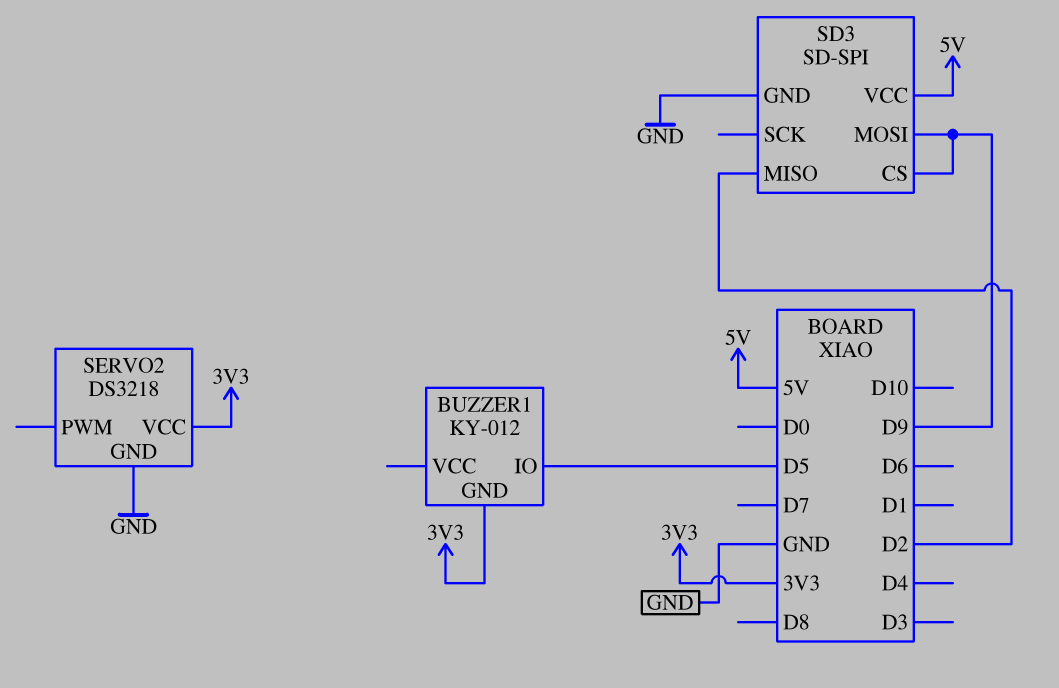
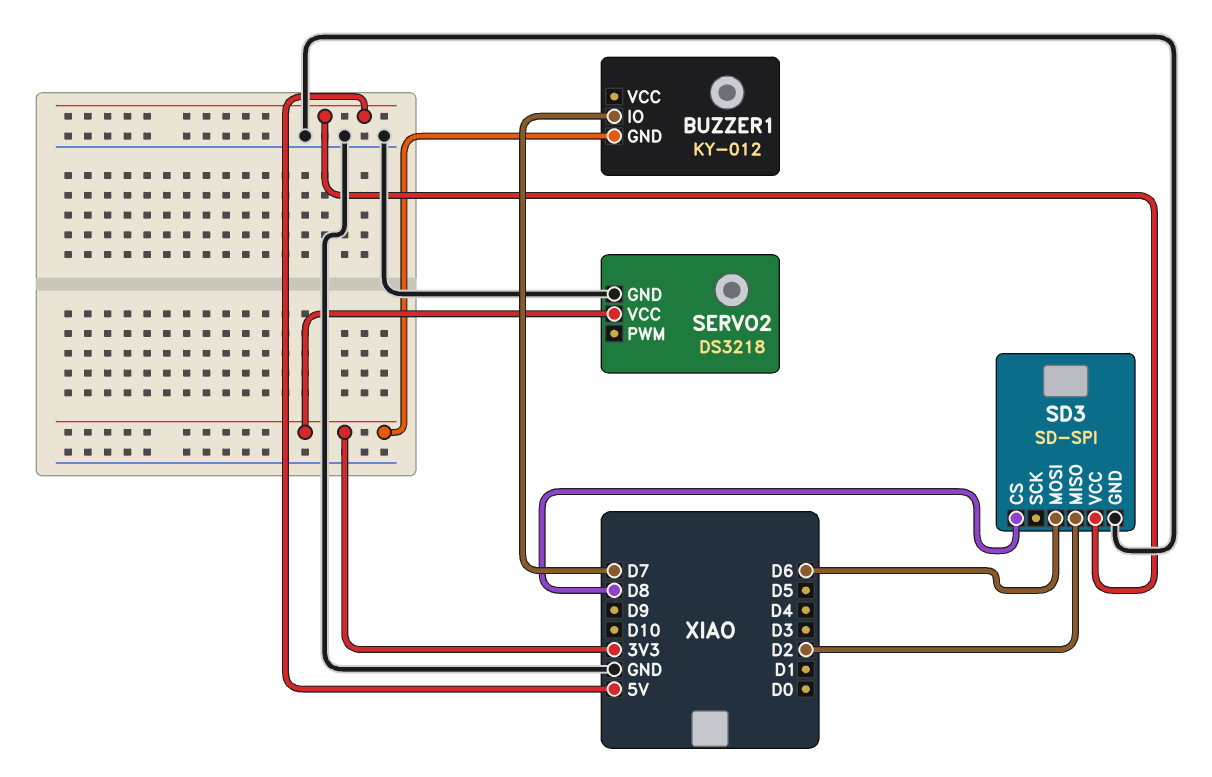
BUZZER1 pin IO: D5 -> D7
SD3 pin CS: D9 -> D8
SD3 pin MOSI: D9 -> D6

